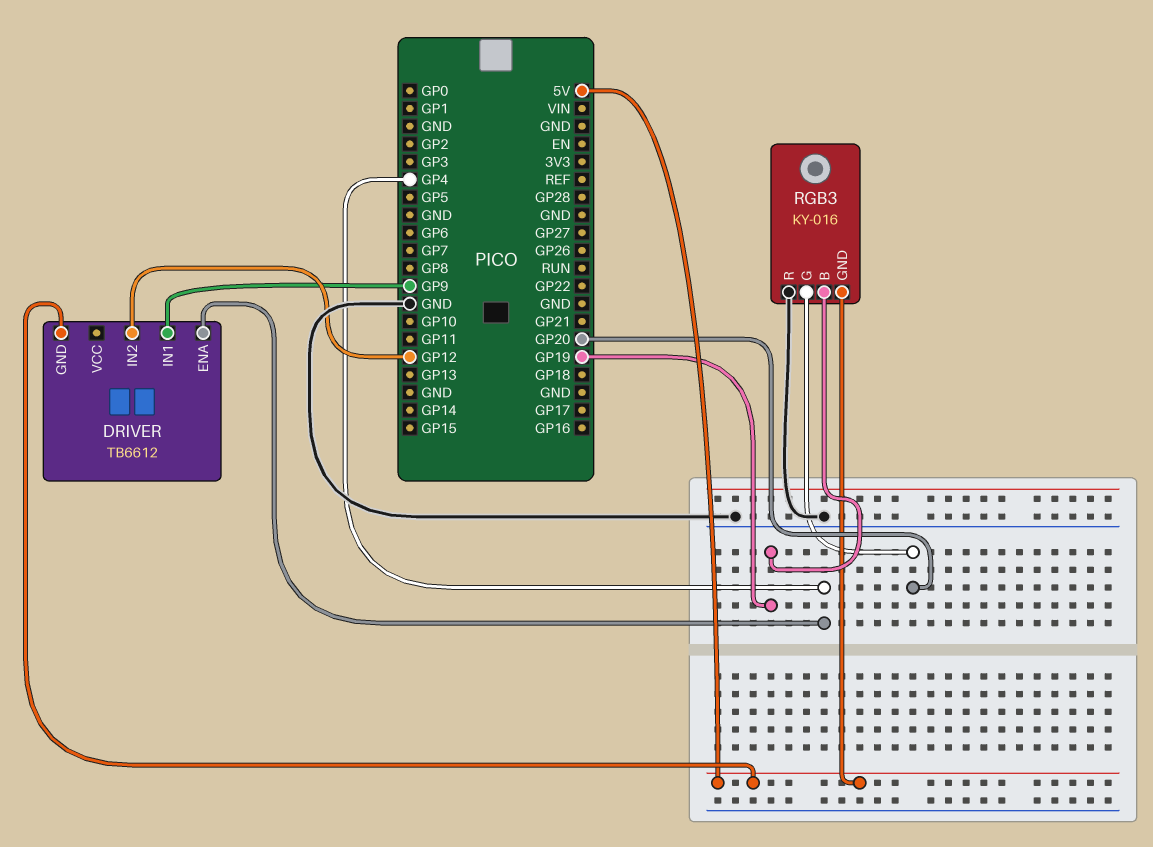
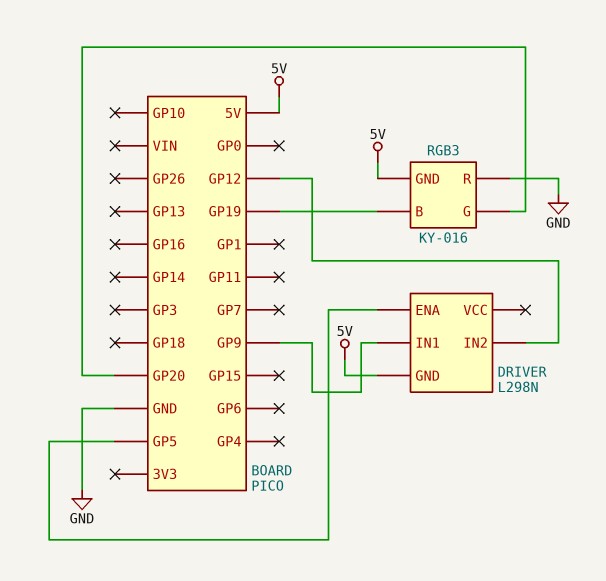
DRIVER: TB6612 -> L298N
DRIVER pin ENA: GP4 -> GP5

